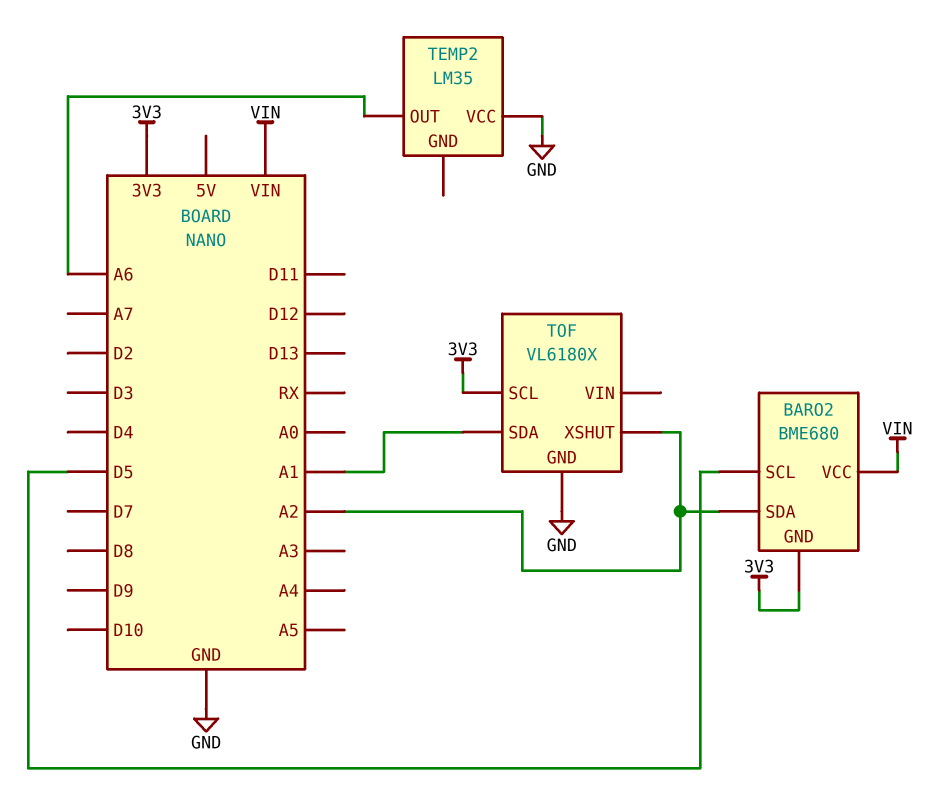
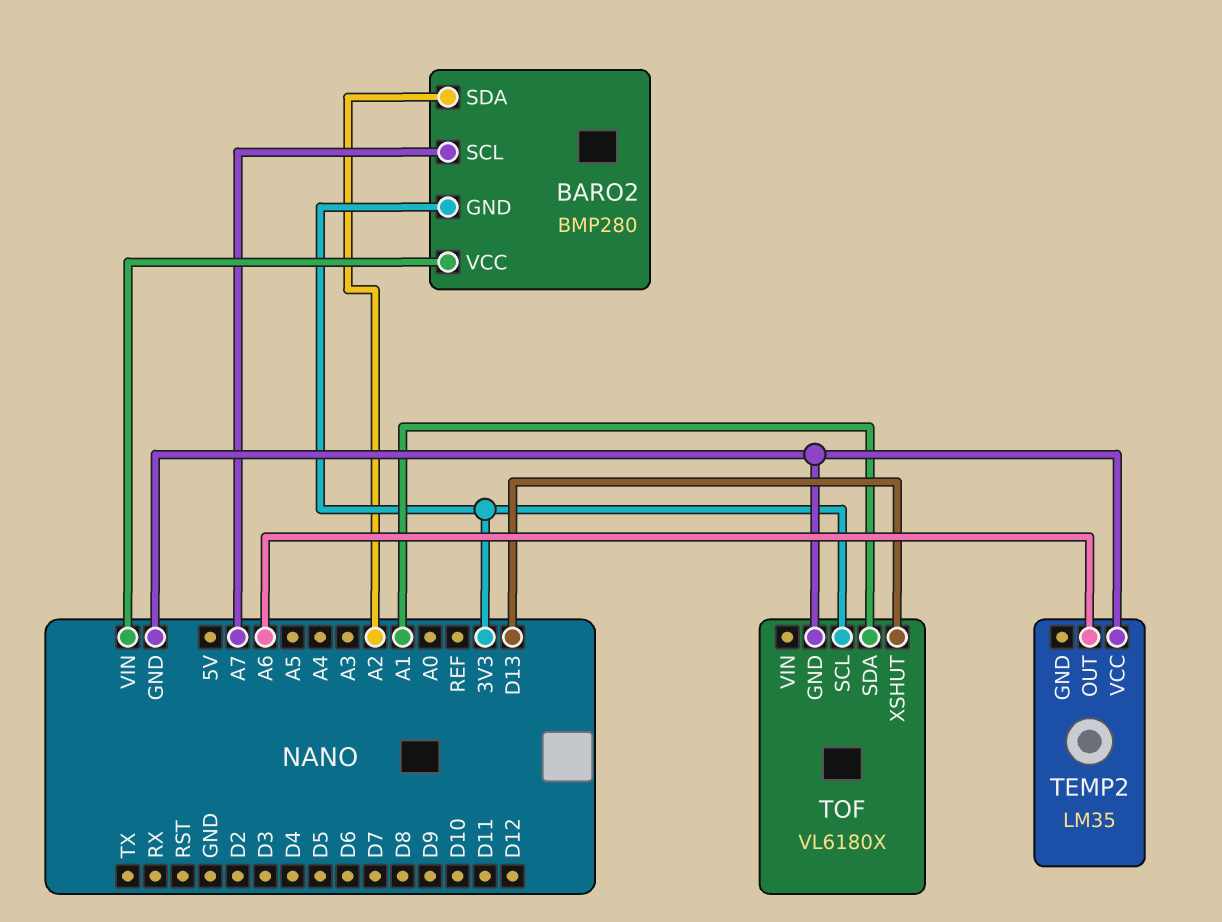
BARO2: BME680 -> BMP280
BARO2 pin SCL: D5 -> A7
TOF pin XSHUT: A2 -> D13

